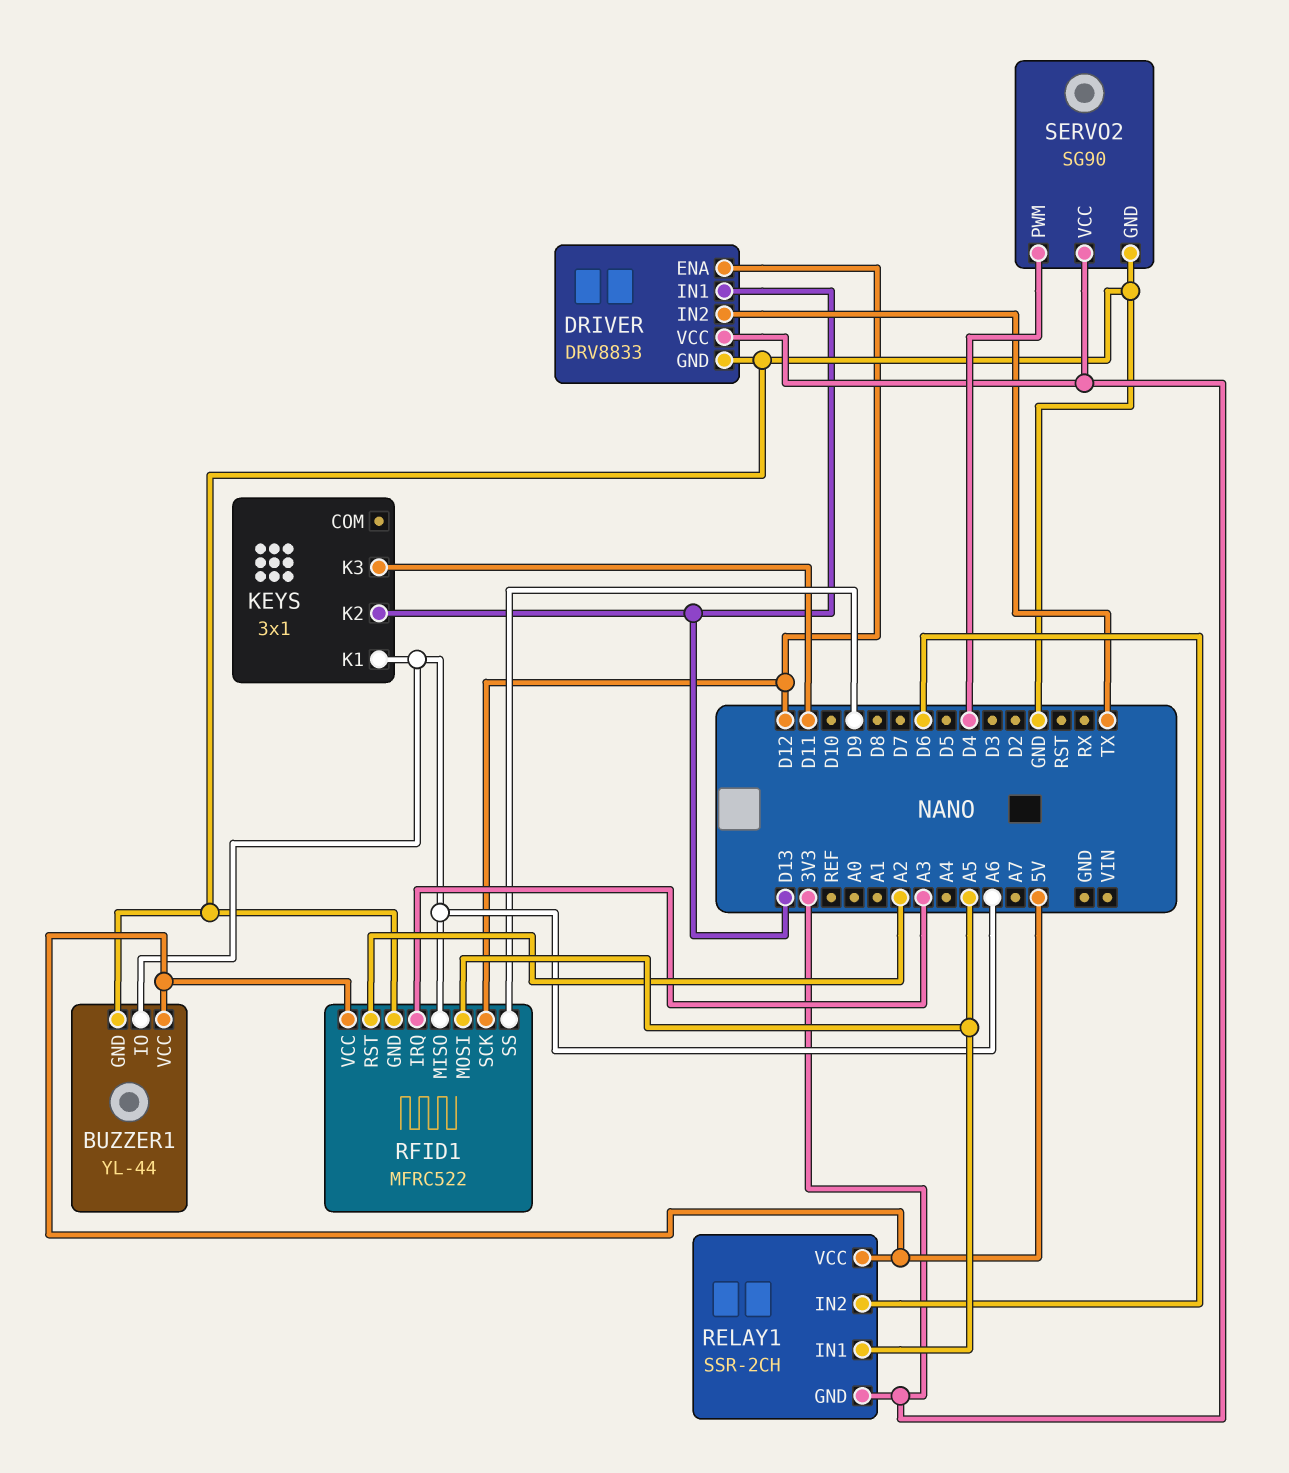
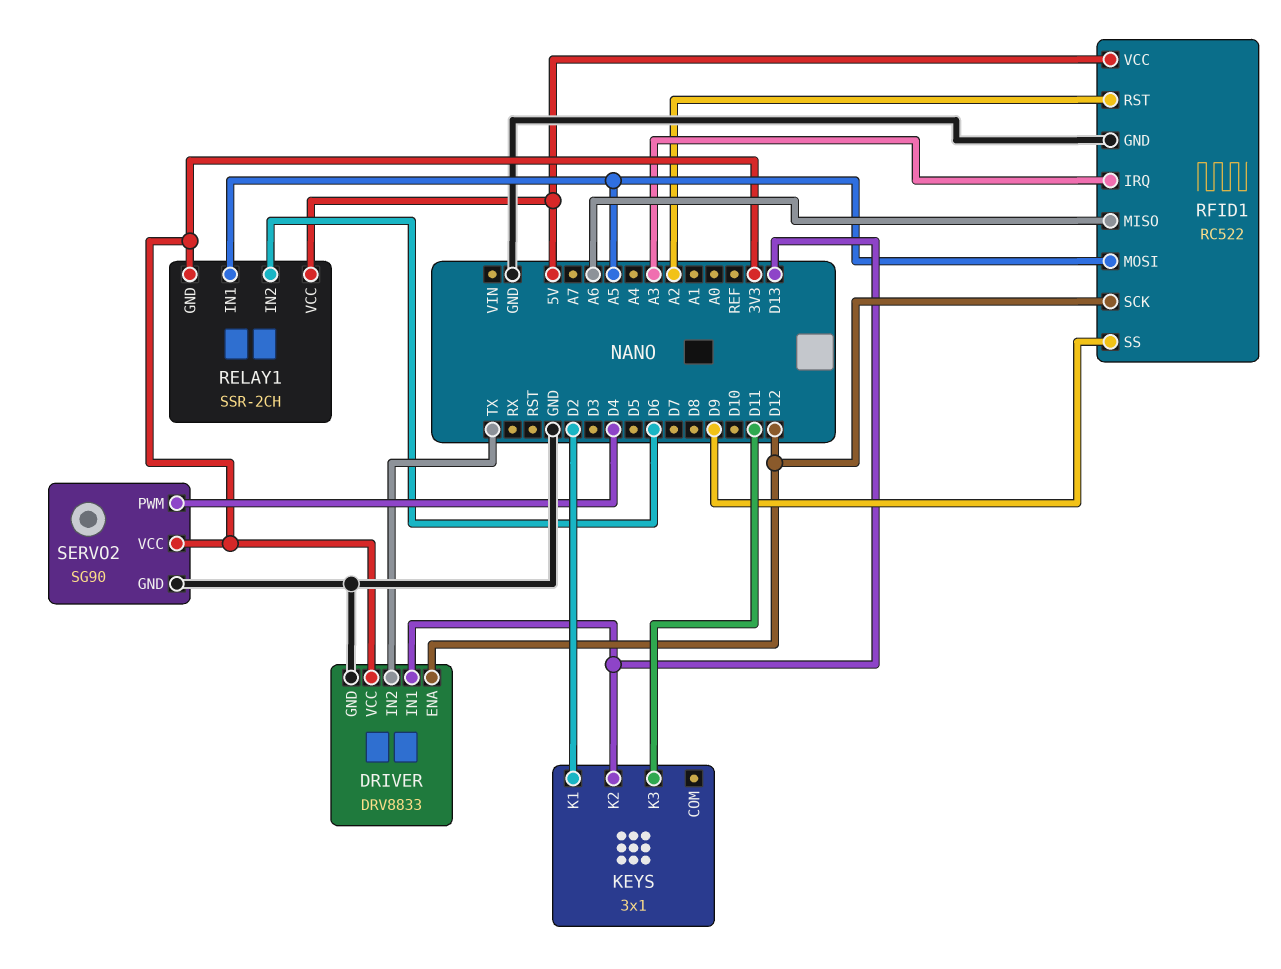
BUZZER1: YL-44 -> none
BUZZER1 pin GND: GND -> none
BUZZER1 pin IO: A6 -> none
BUZZER1 pin VCC: 5V -> none
KEYS pin K1: A6 -> D2
RFID1: MFRC522 -> RC522

